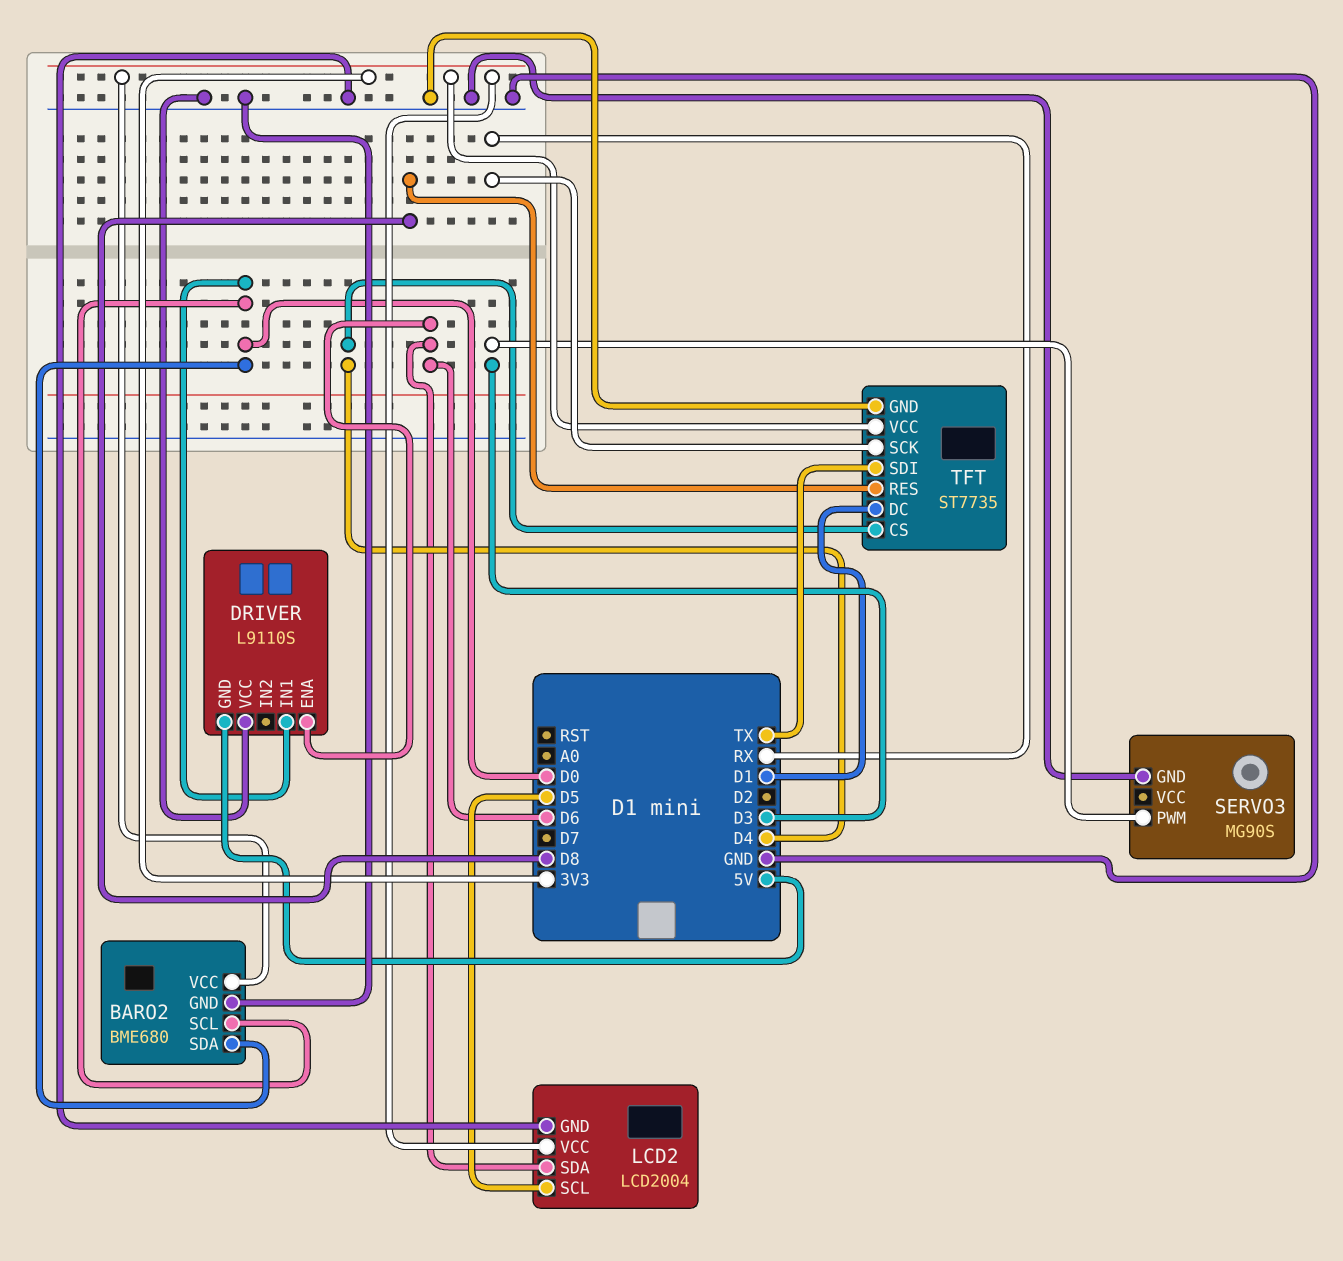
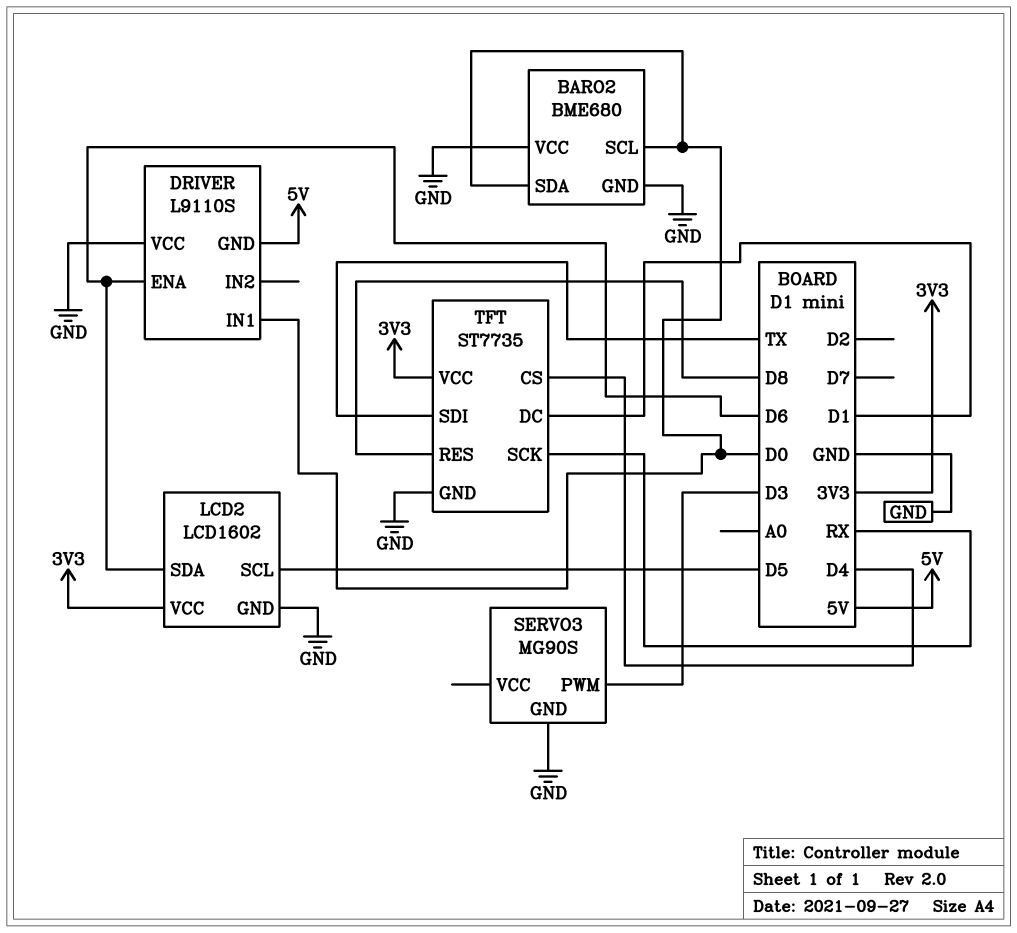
BARO2 pin VCC: 3V3 -> GND
LCD2: LCD2004 -> LCD1602

